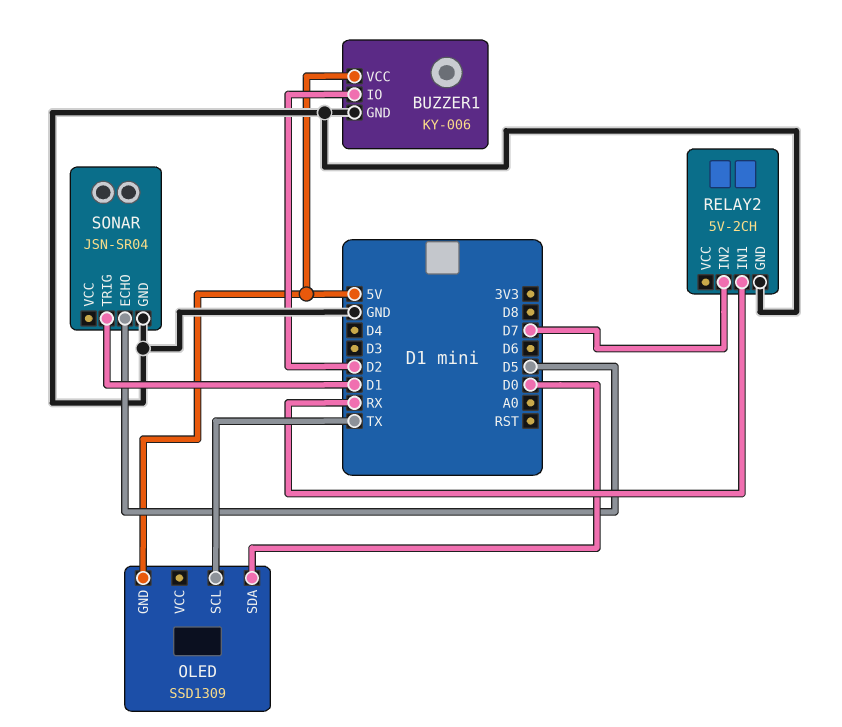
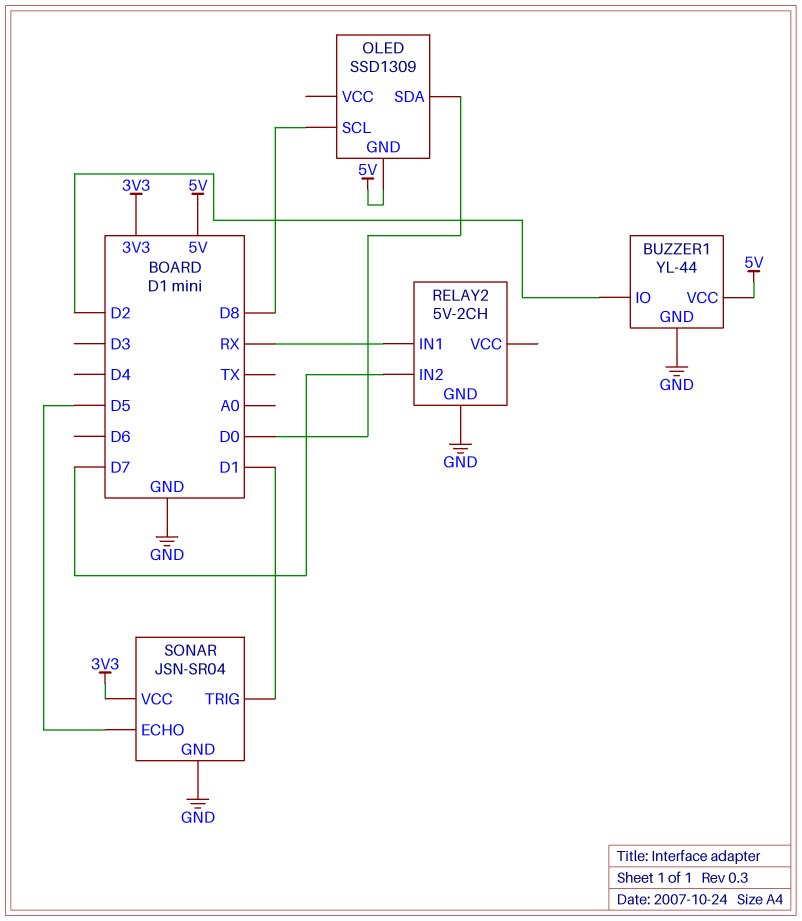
BUZZER1: KY-006 -> YL-44
OLED pin SCL: TX -> D8
SONAR pin VCC: none -> 3V3

